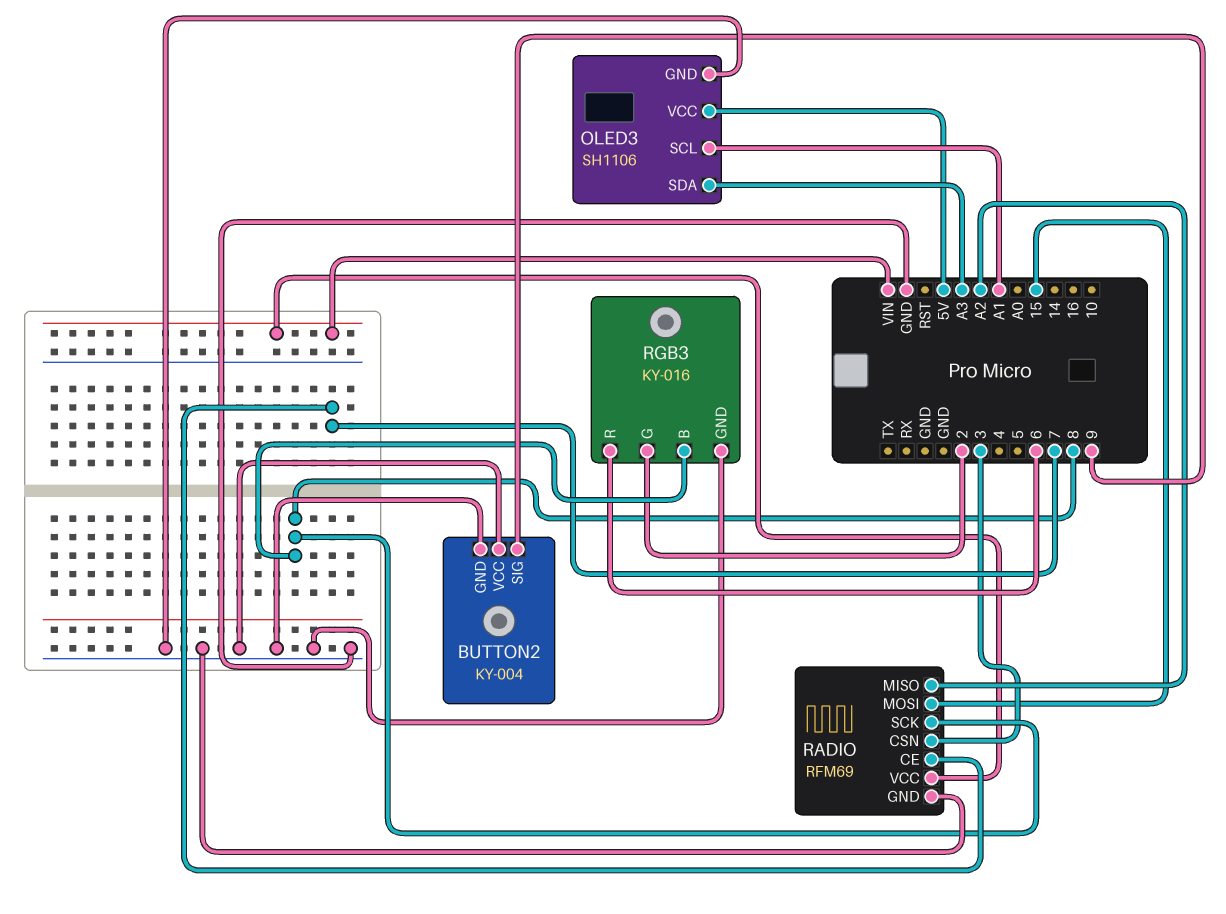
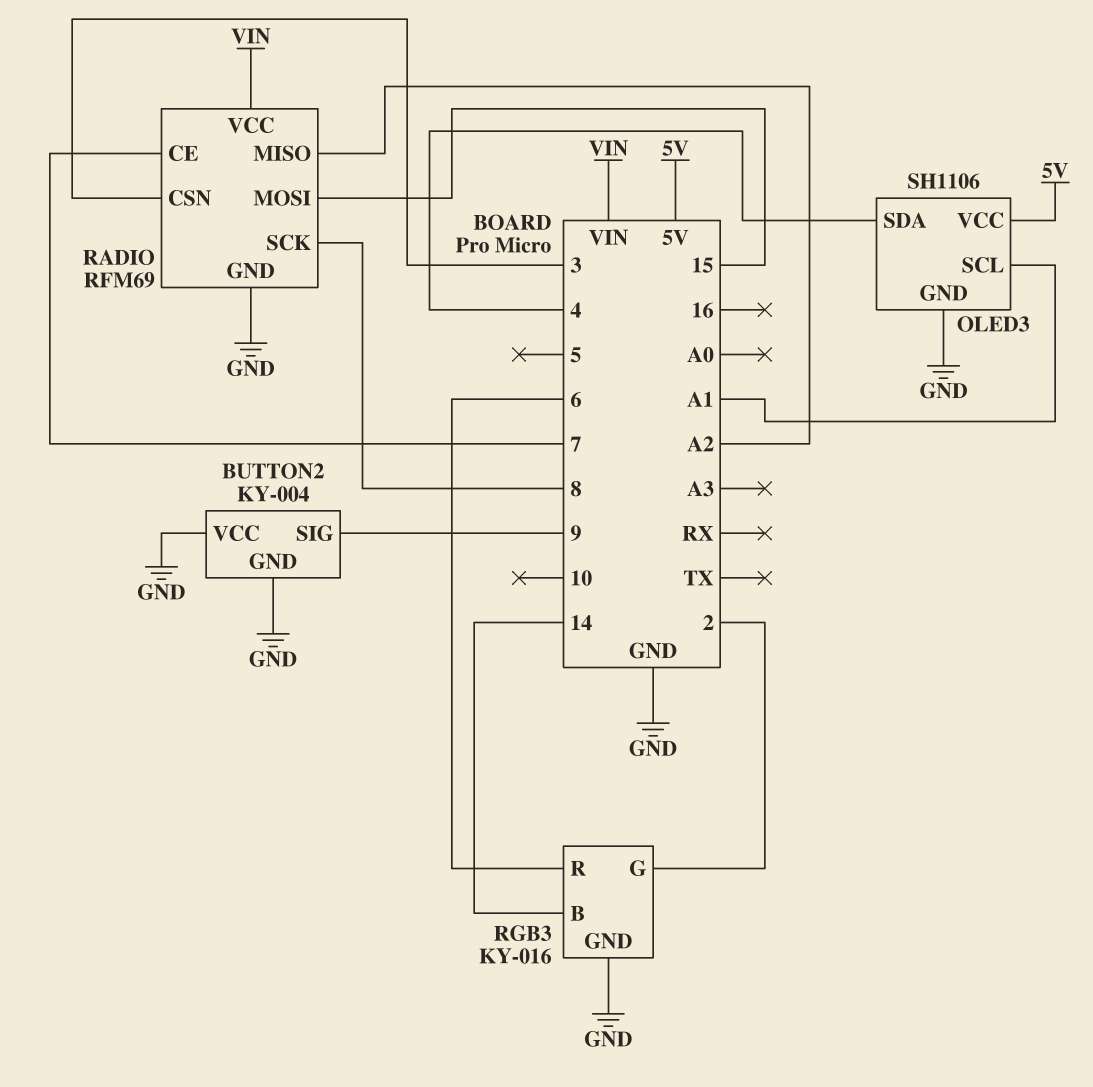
OLED3 pin SDA: A3 -> 4
RGB3 pin B: 8 -> 14

